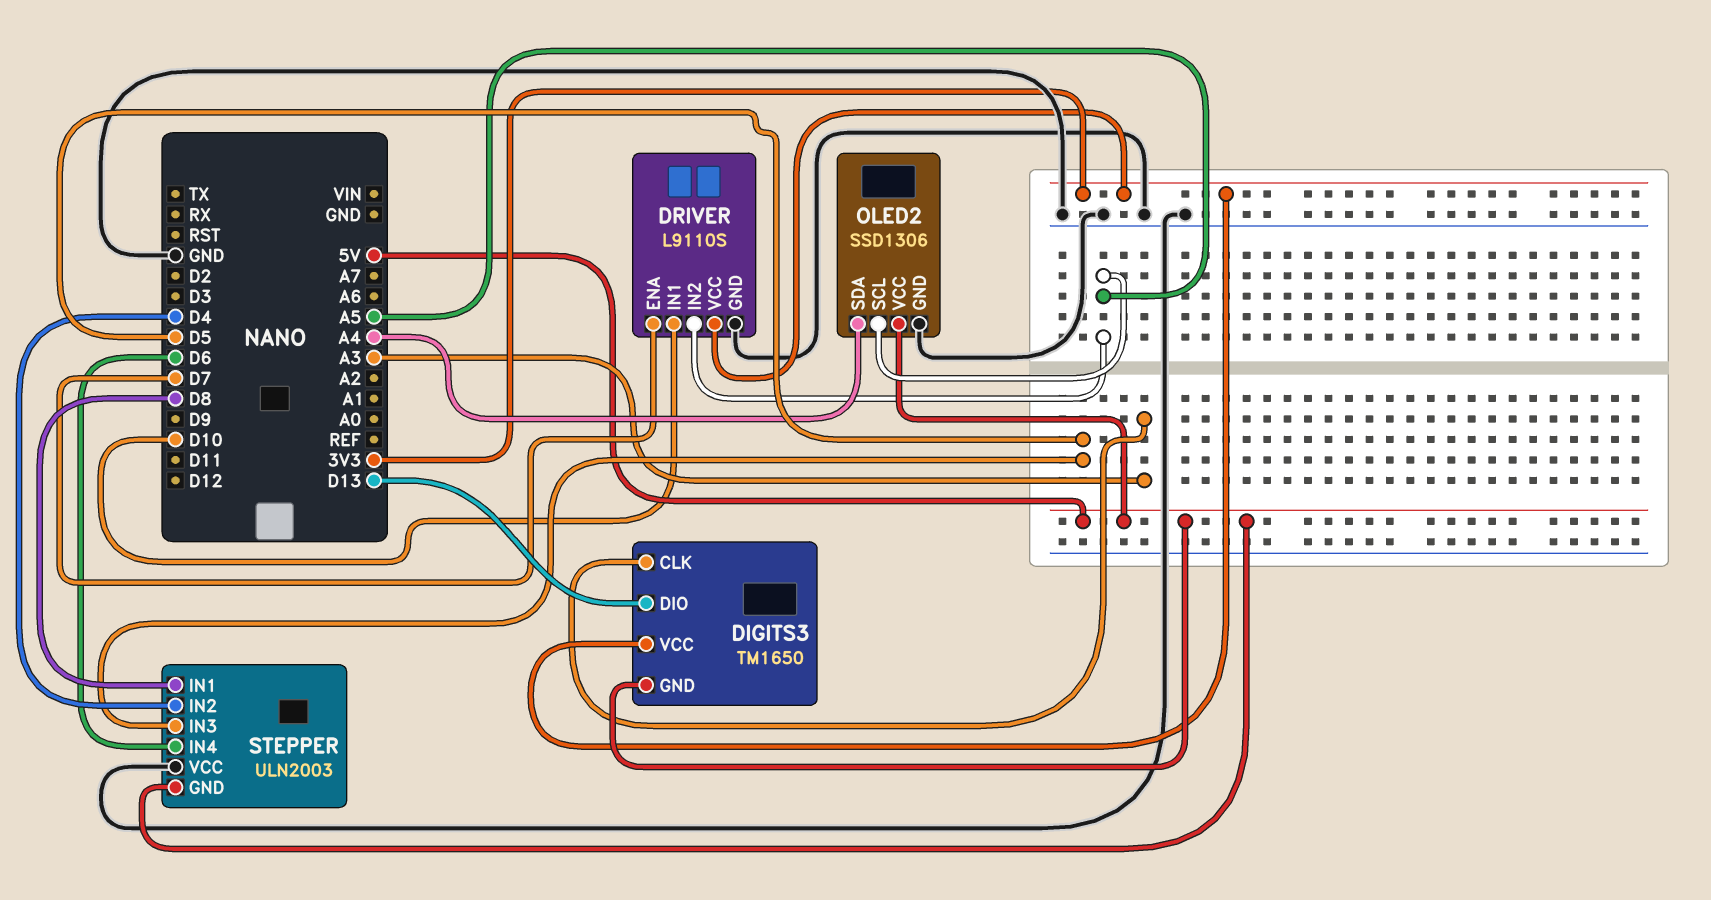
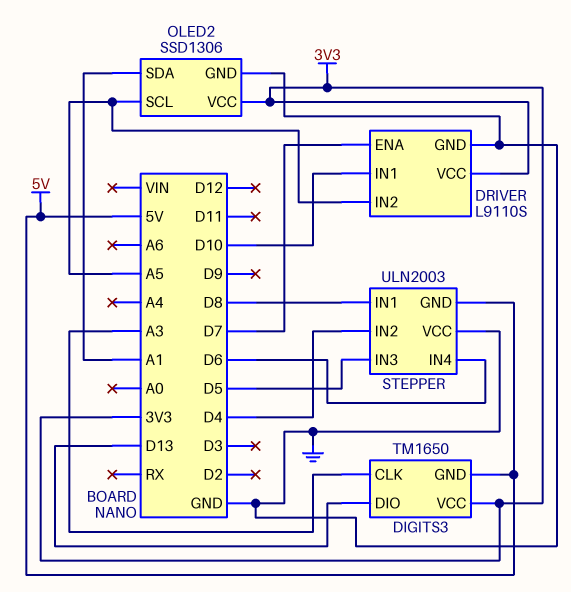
OLED2 pin SDA: A4 -> A1
OLED2 pin VCC: 5V -> 3V3

